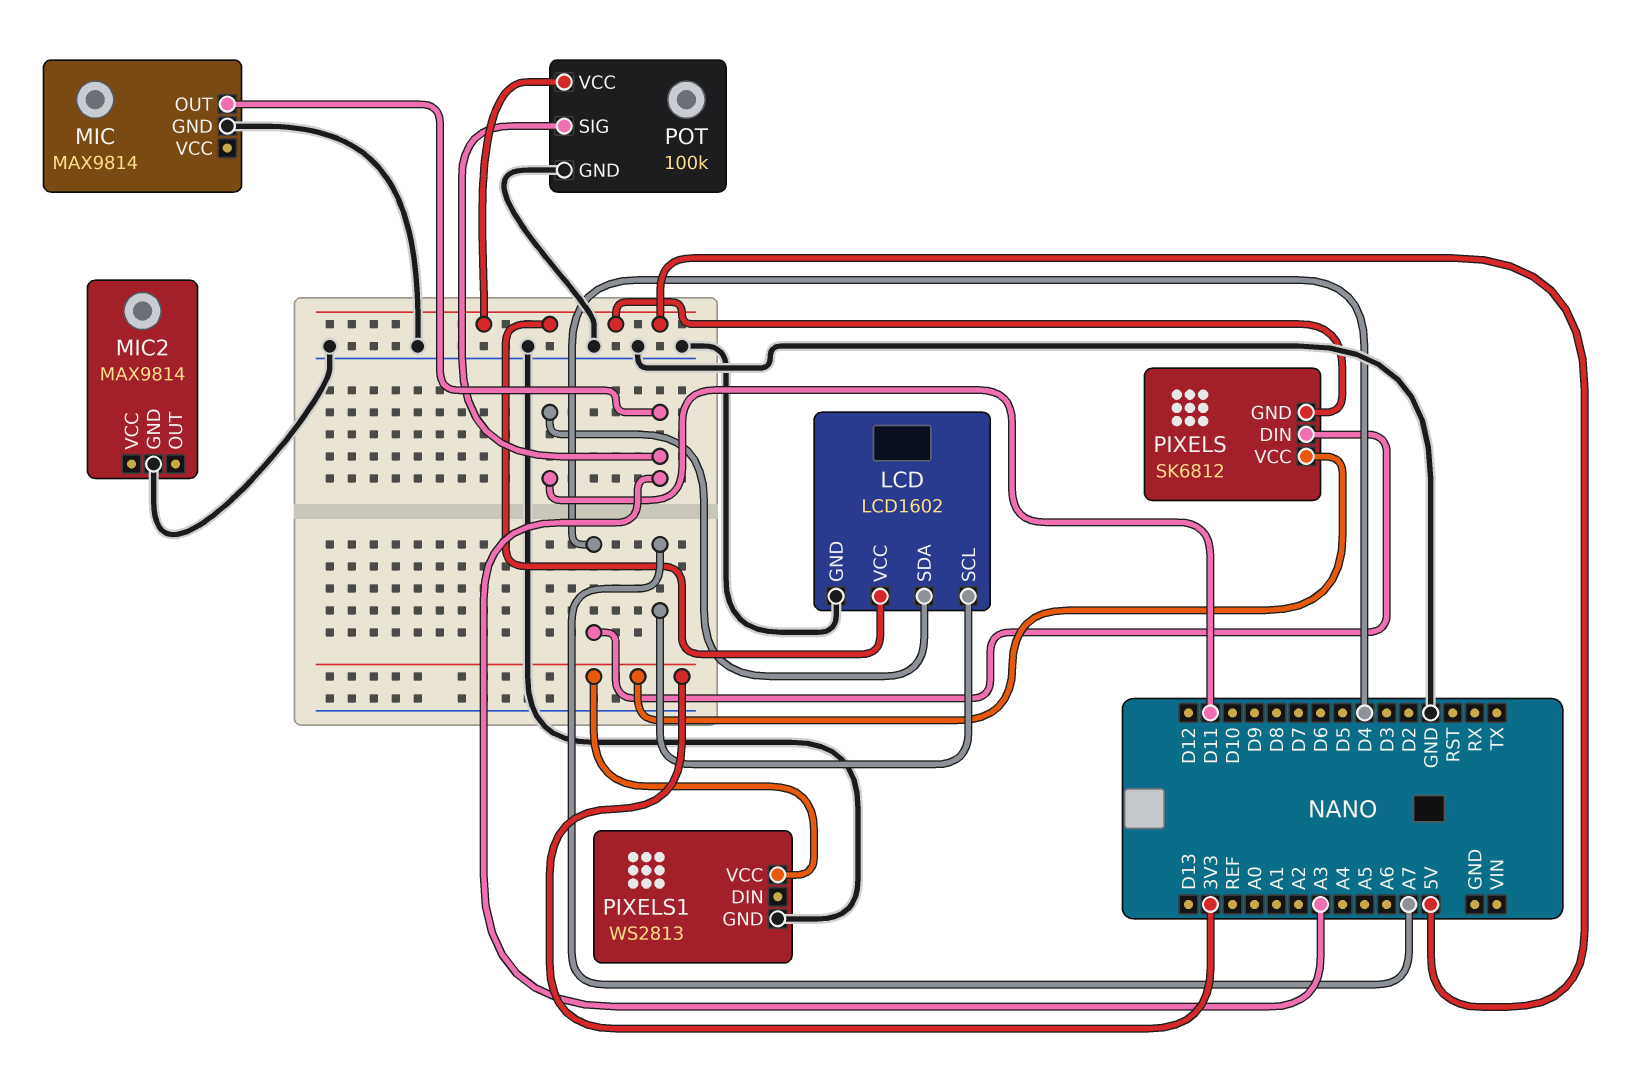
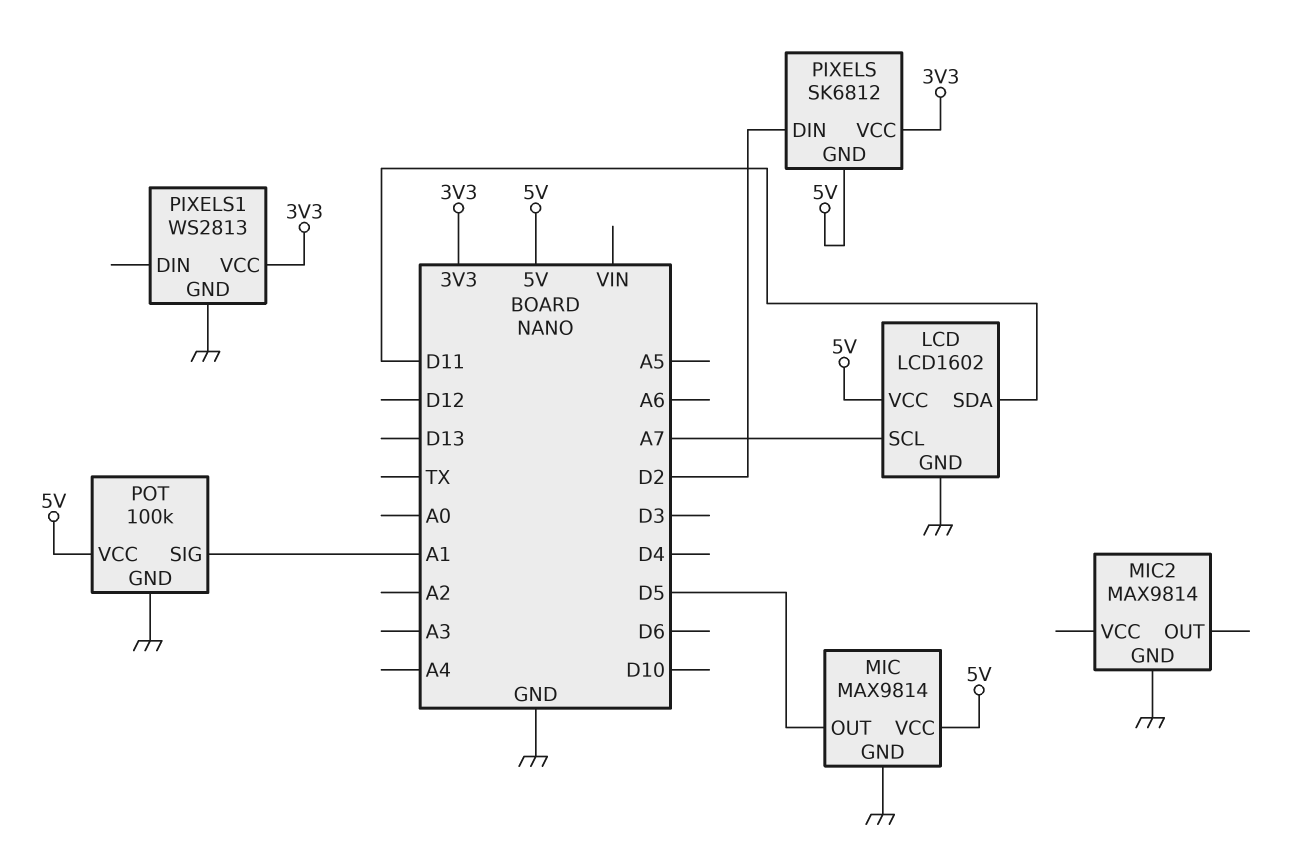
MIC pin OUT: A3 -> D5
MIC pin VCC: none -> 5V
PIXELS pin DIN: D4 -> D2
POT pin SIG: A3 -> A1

